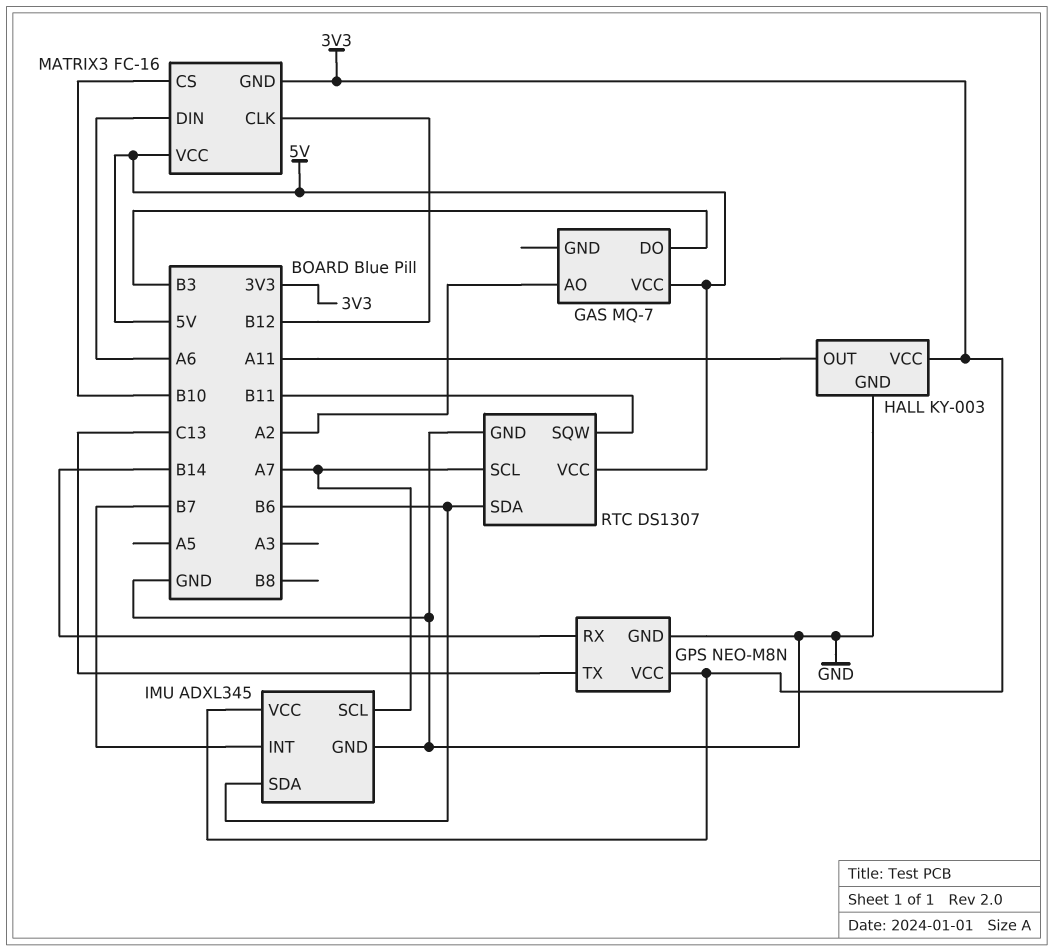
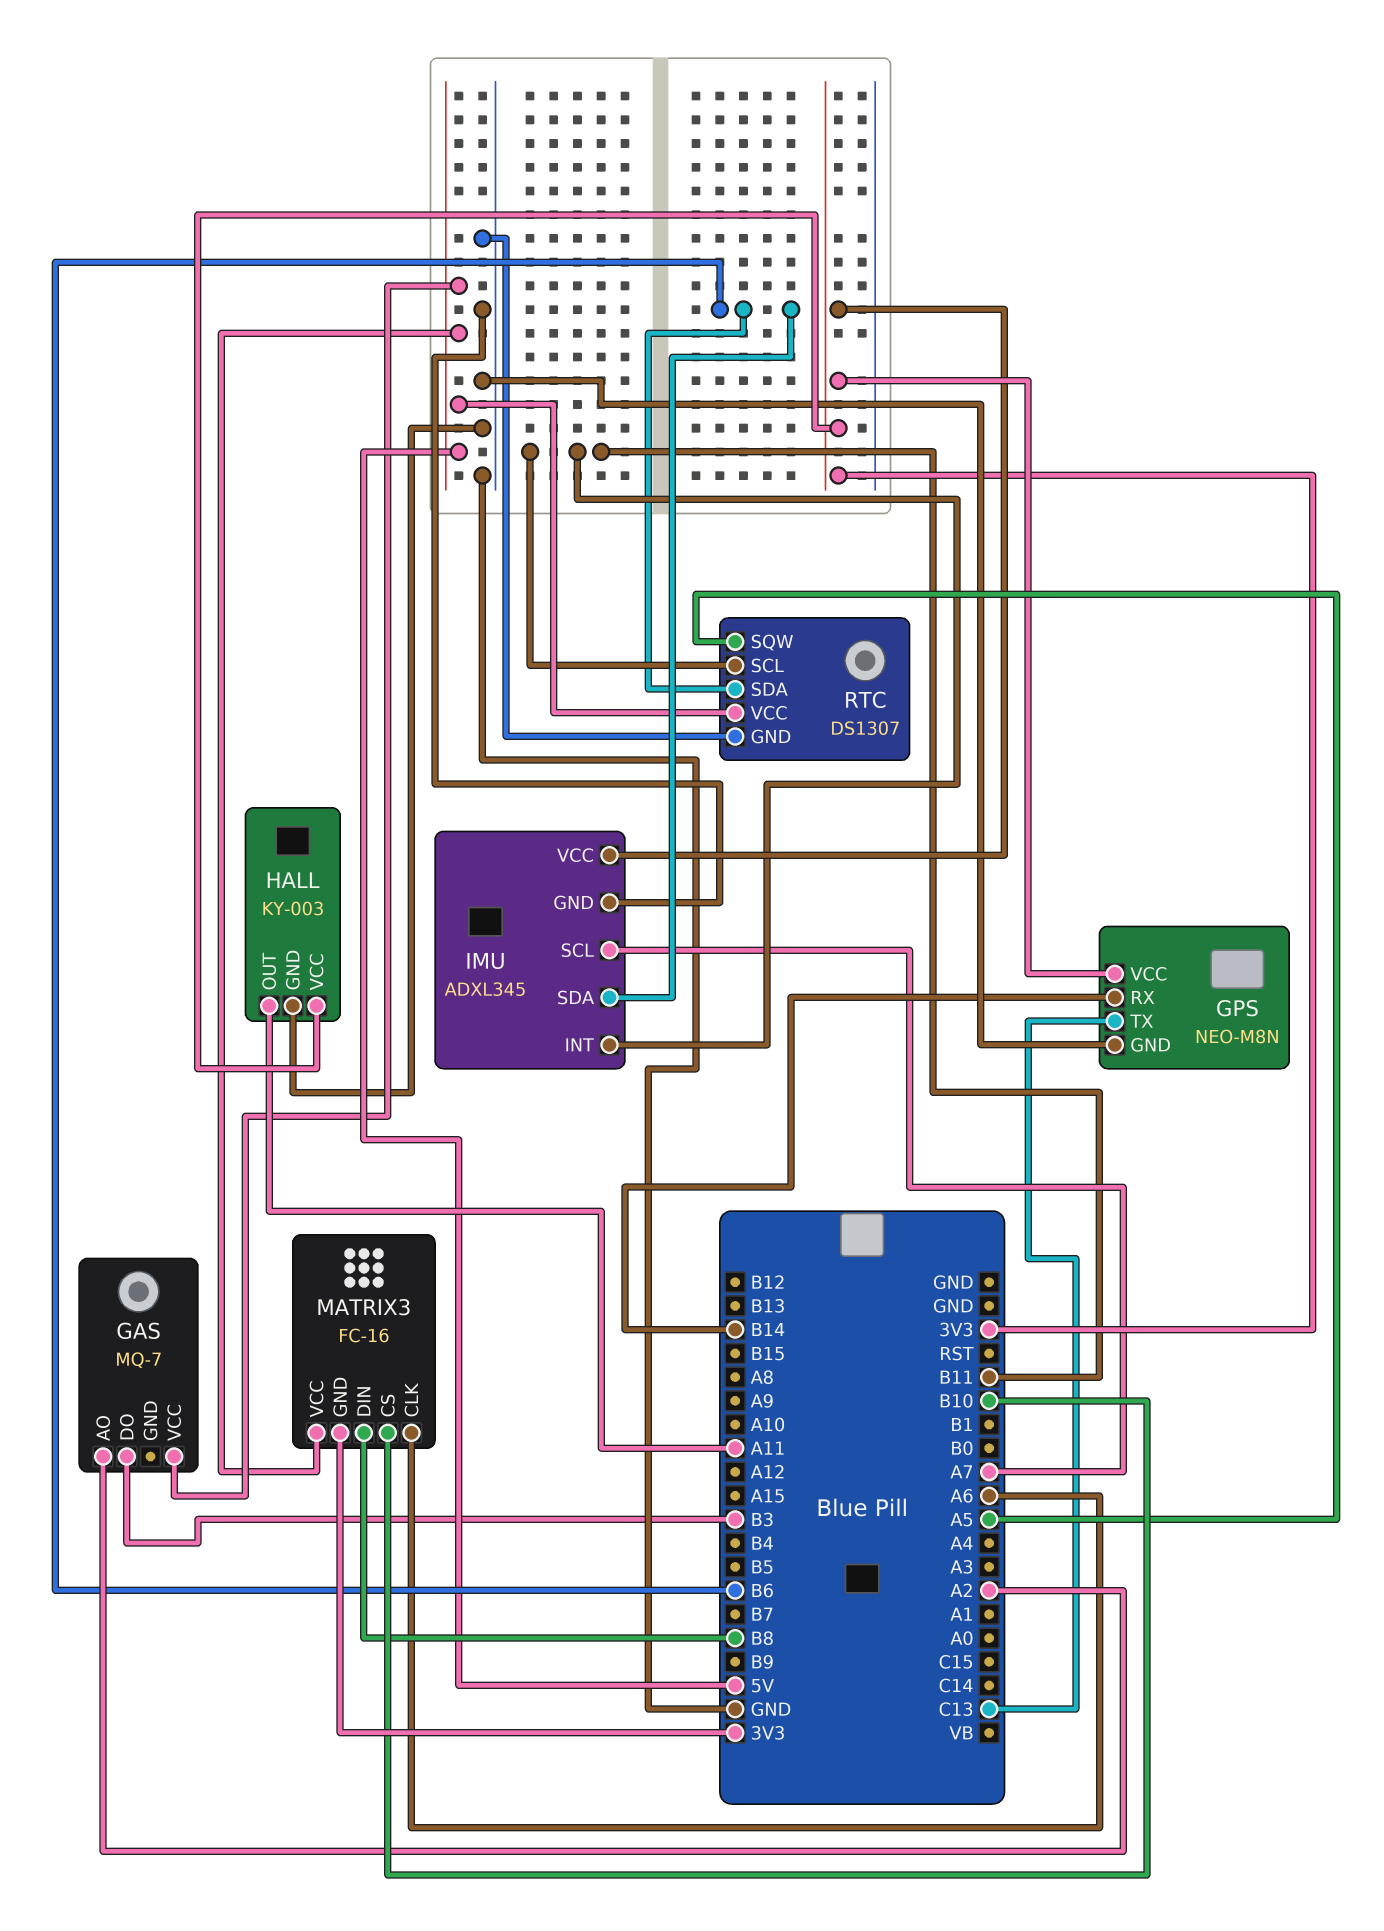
IMU pin INT: B7 -> B11
MATRIX3 pin CLK: B12 -> A6
MATRIX3 pin DIN: A6 -> B8
RTC pin SCL: A7 -> B11
RTC pin SQW: B11 -> A5

